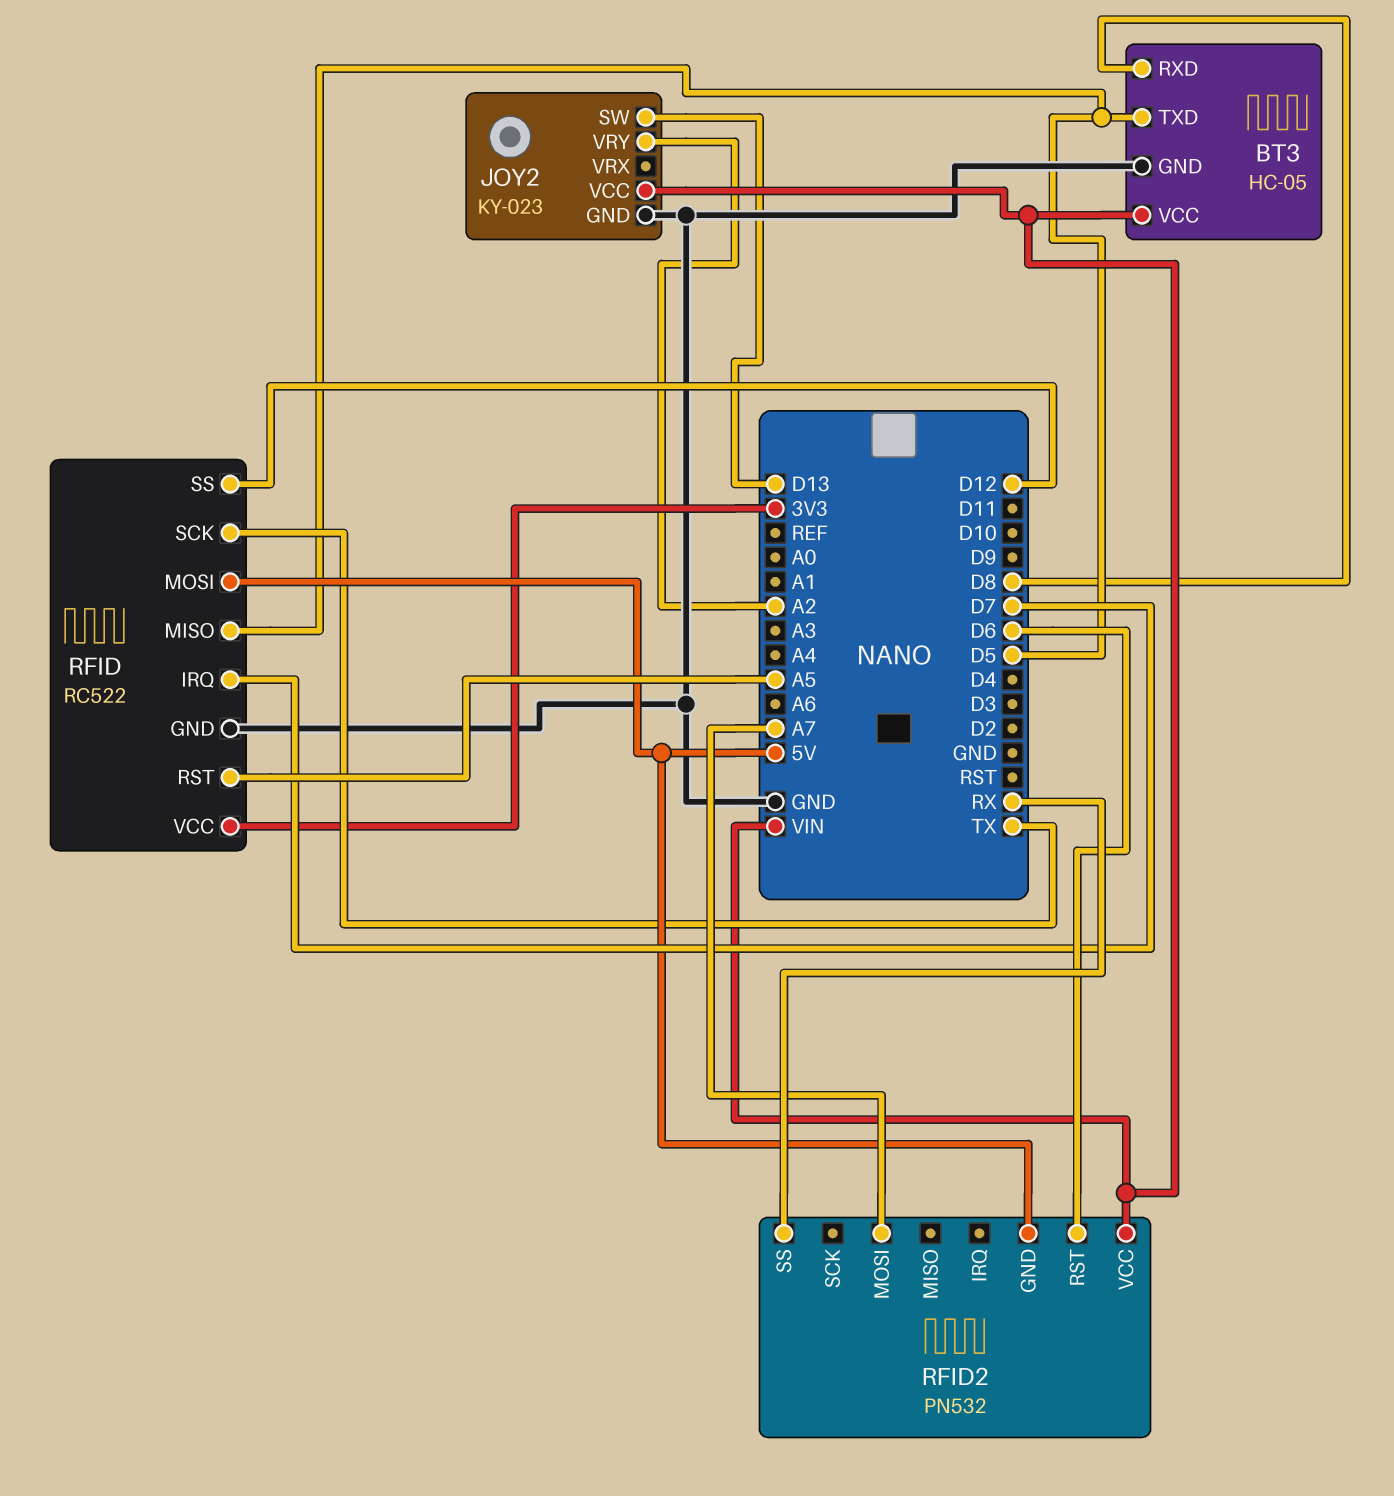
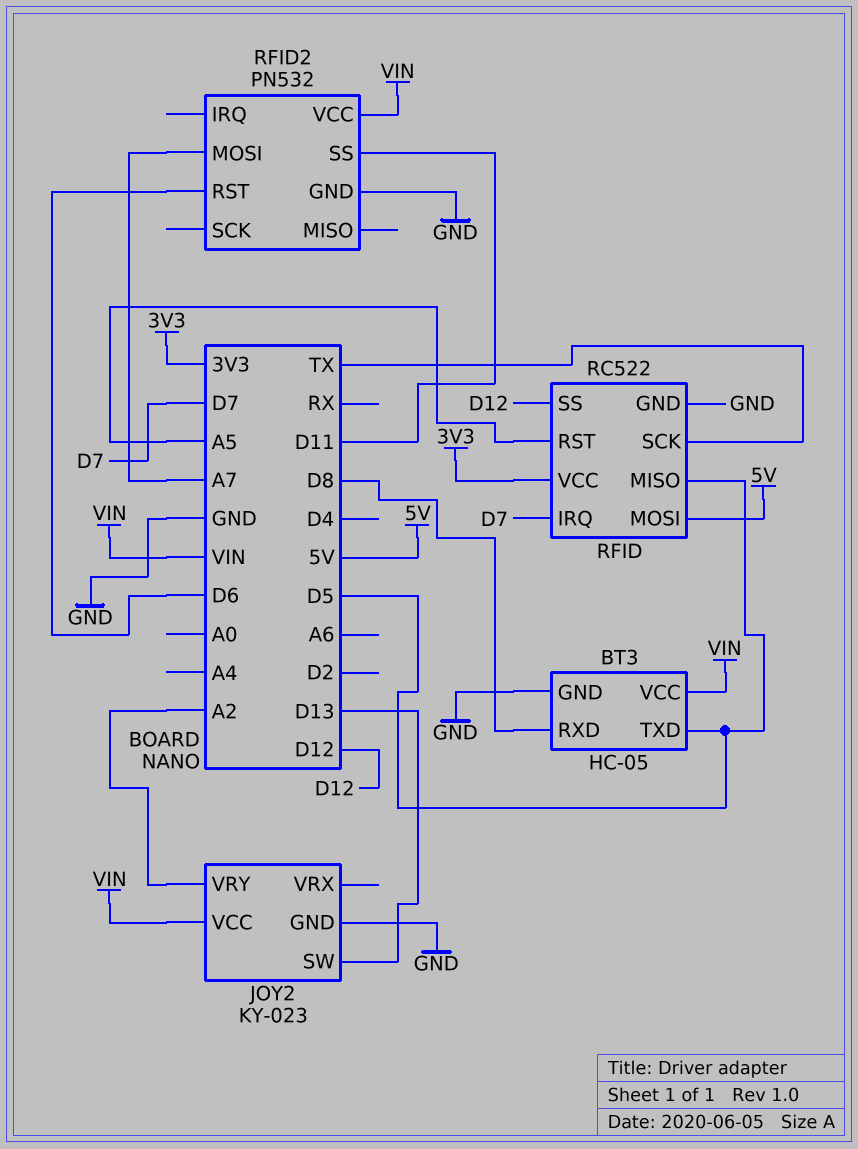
RFID2 pin GND: 5V -> GND
RFID2 pin SS: RX -> D11

